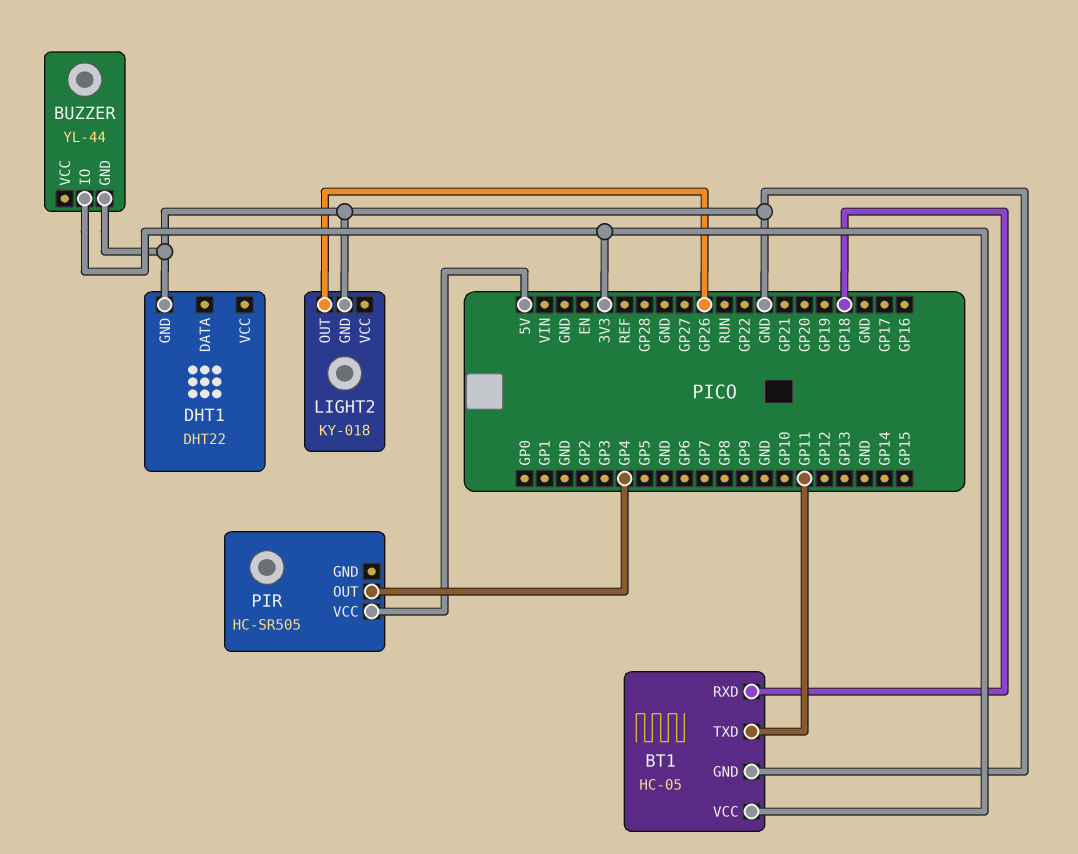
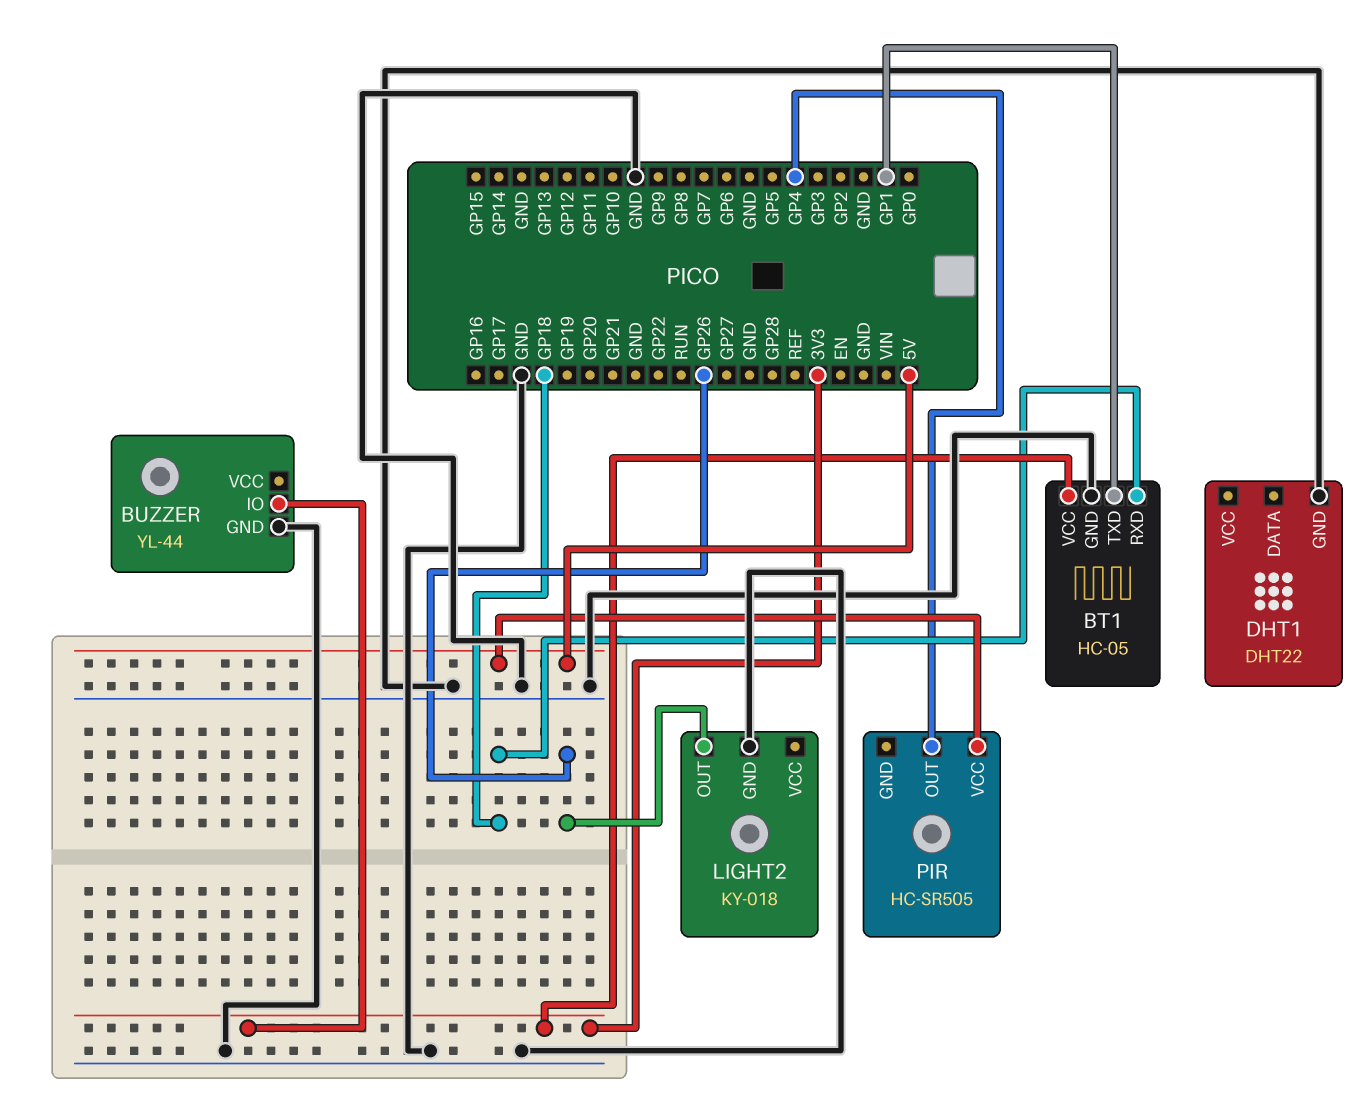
BT1 pin TXD: GP11 -> GP1

